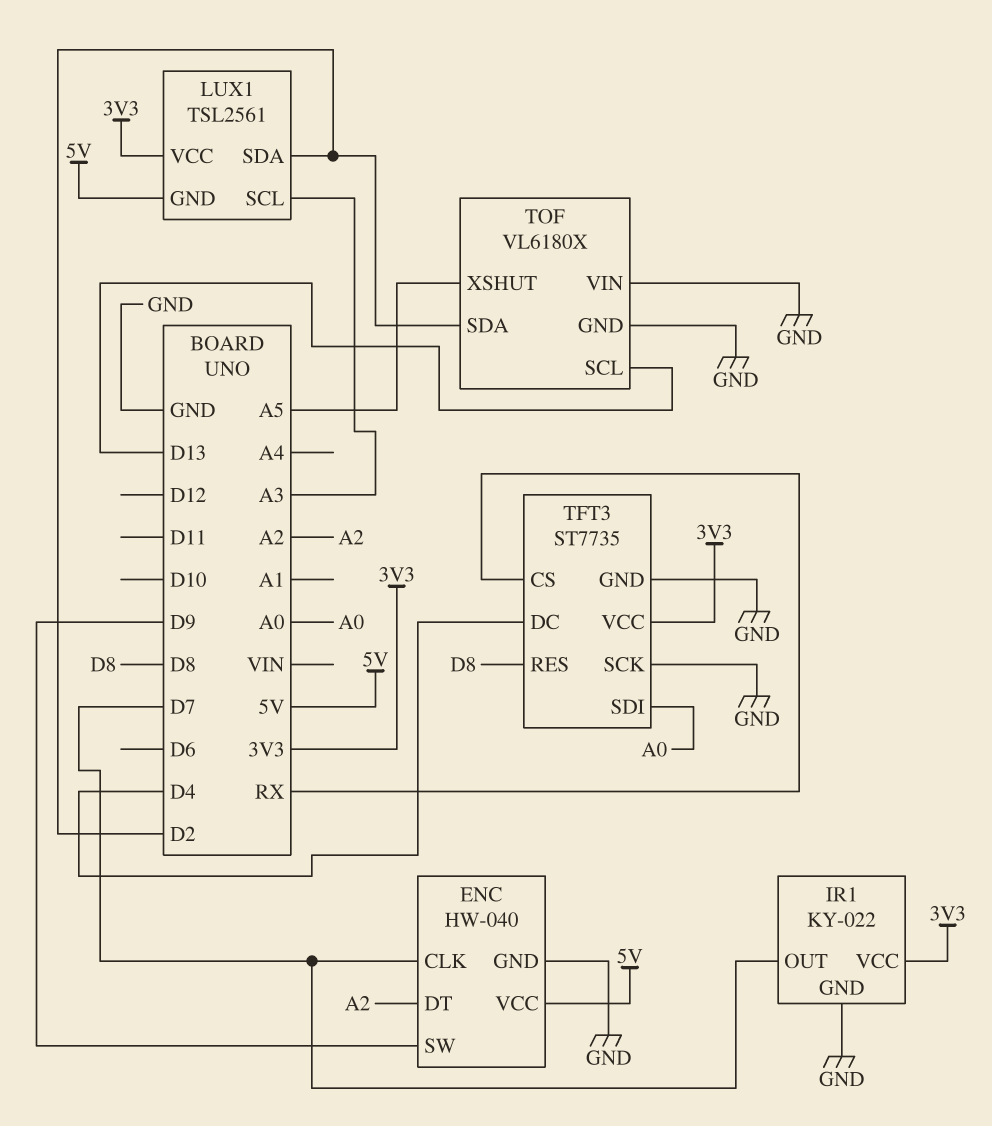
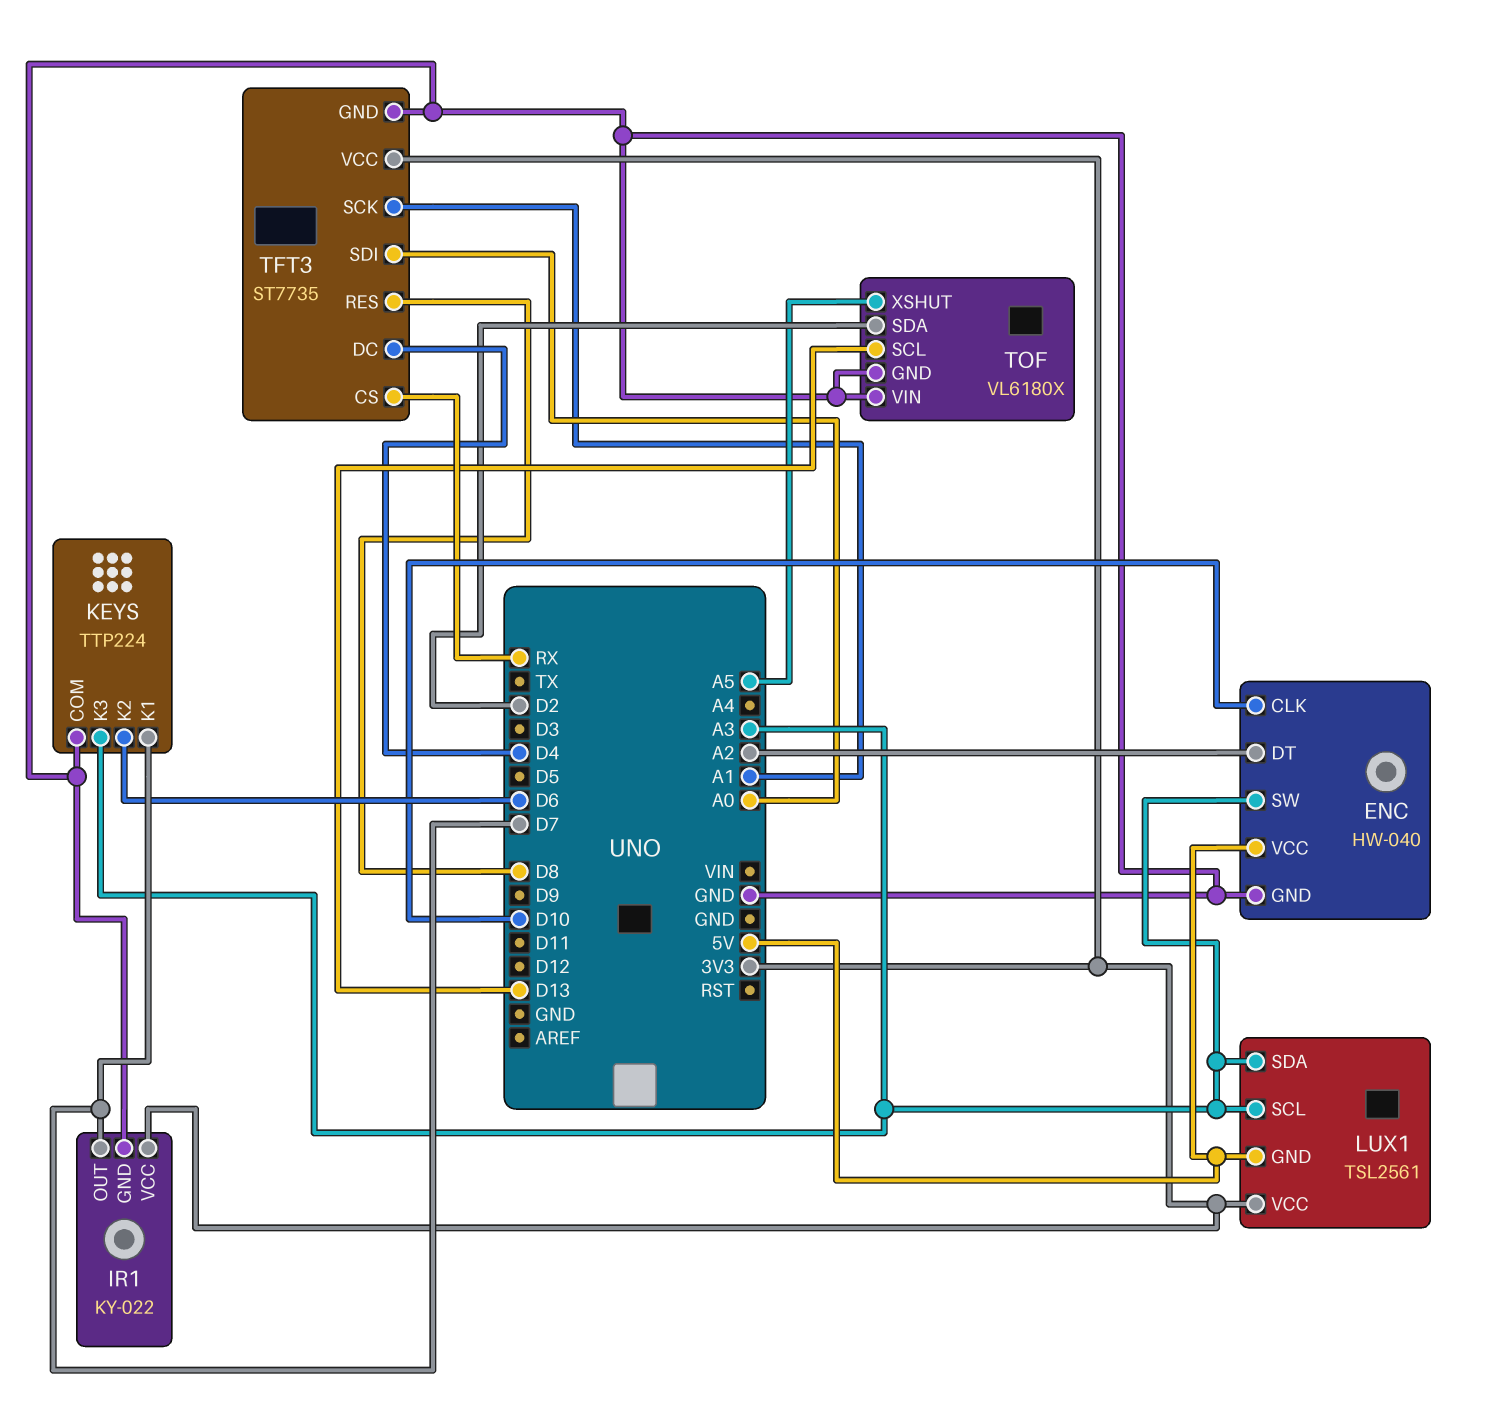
ENC pin CLK: D7 -> D10
ENC pin SW: D9 -> A3
KEYS: none -> TTP224
KEYS pin COM: none -> GND
KEYS pin K1: none -> D7
KEYS pin K2: none -> D6
KEYS pin K3: none -> A3
LUX1 pin SDA: D2 -> A3
TFT3 pin SCK: GND -> A1

